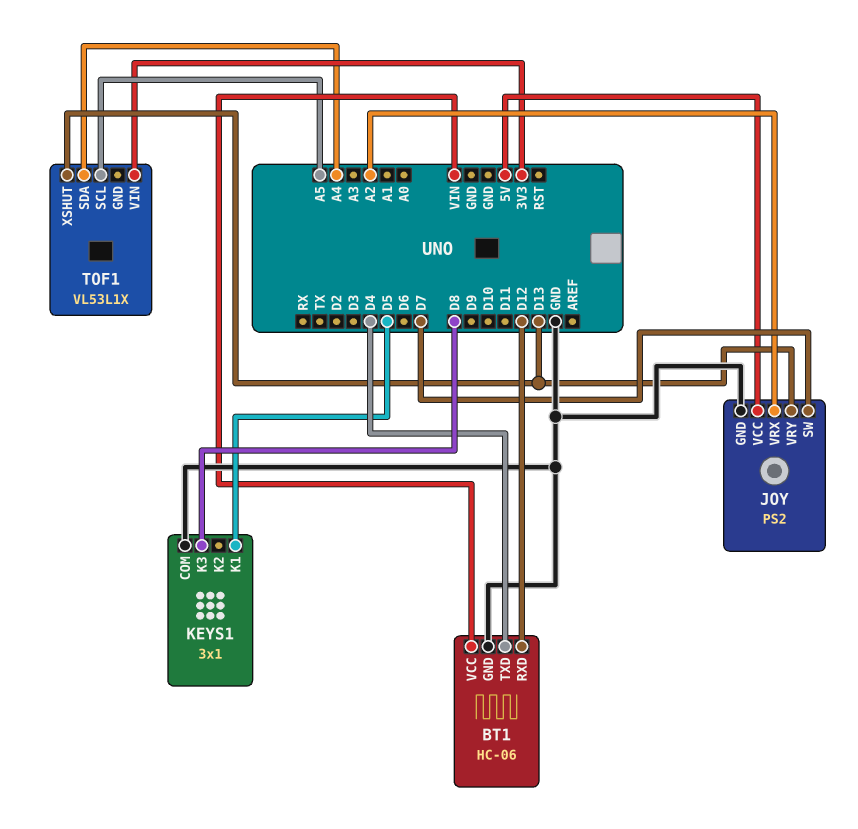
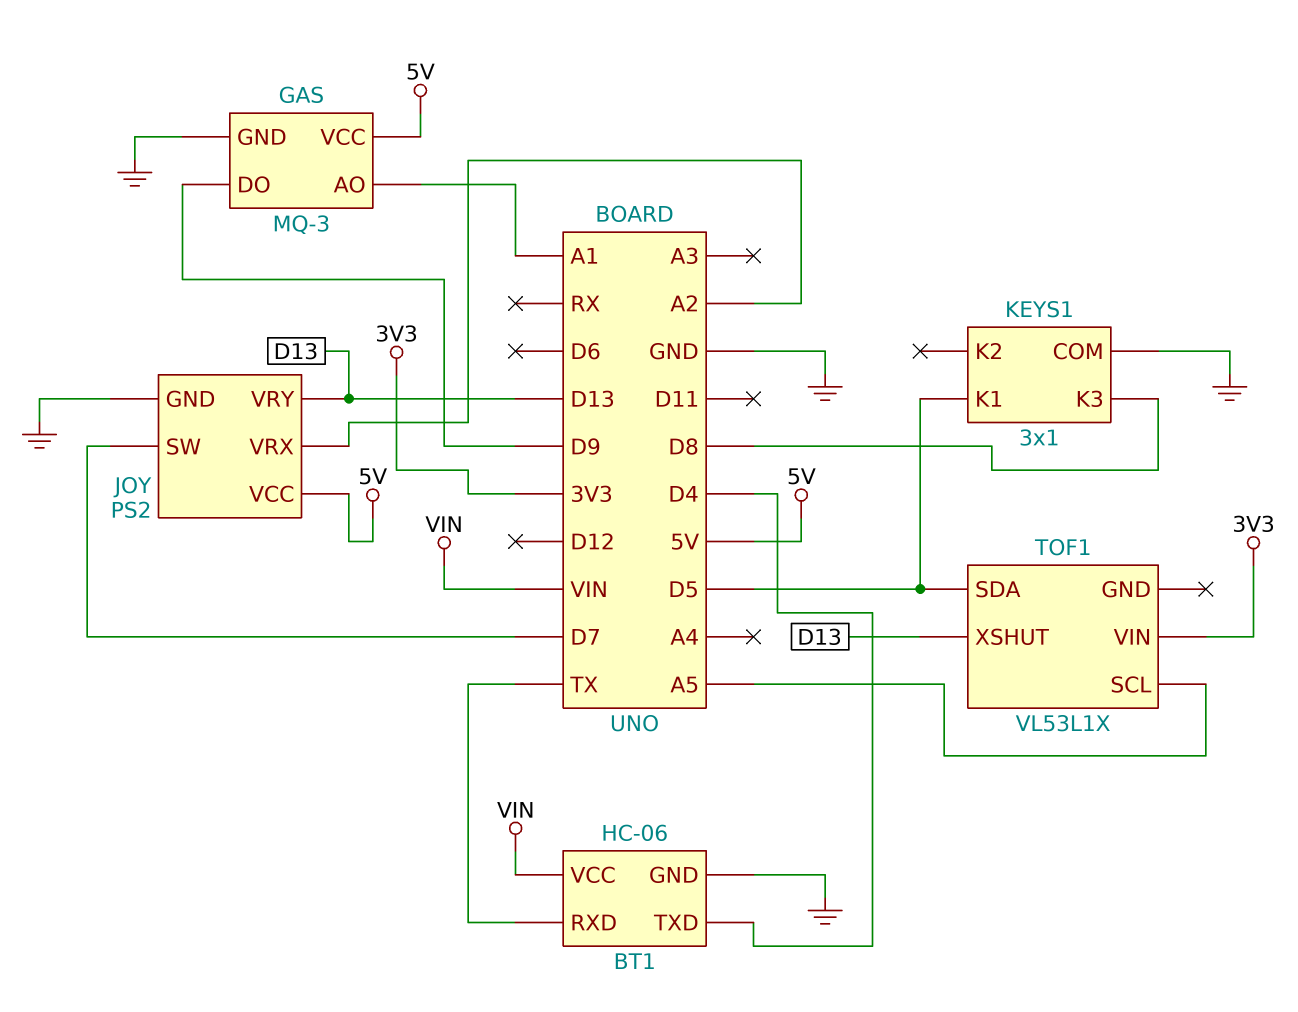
BT1 pin RXD: D12 -> TX
GAS: none -> MQ-3
GAS pin AO: none -> A1
GAS pin DO: none -> D9
GAS pin GND: none -> GND
GAS pin VCC: none -> 5V
TOF1 pin SDA: A4 -> D5

